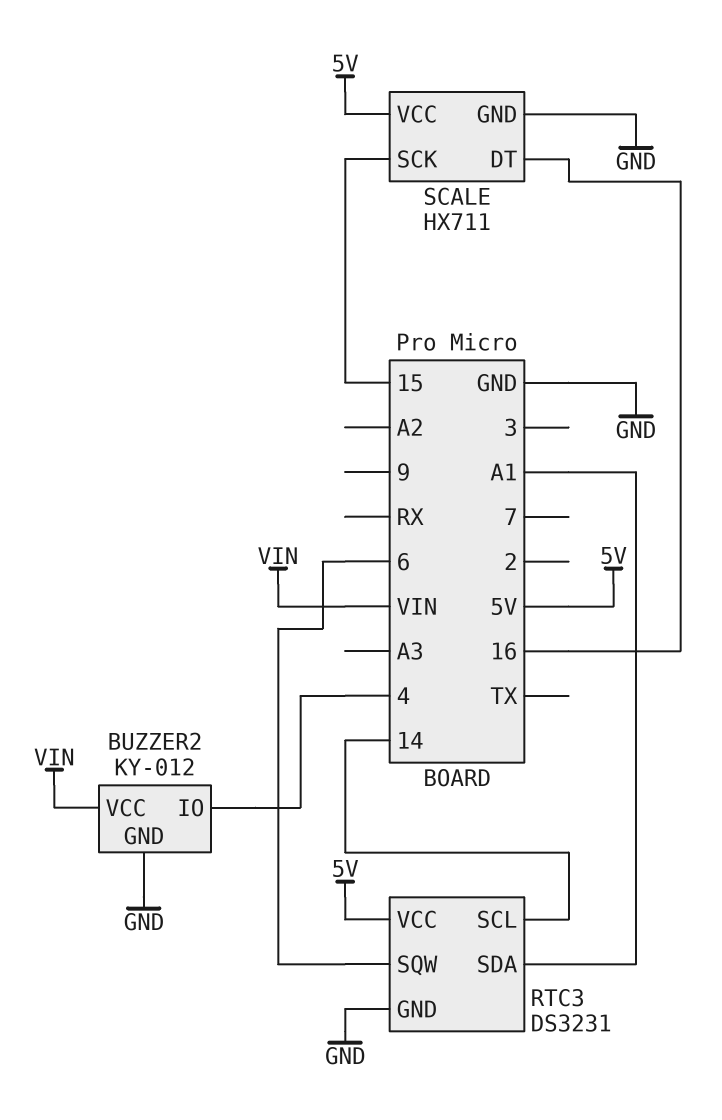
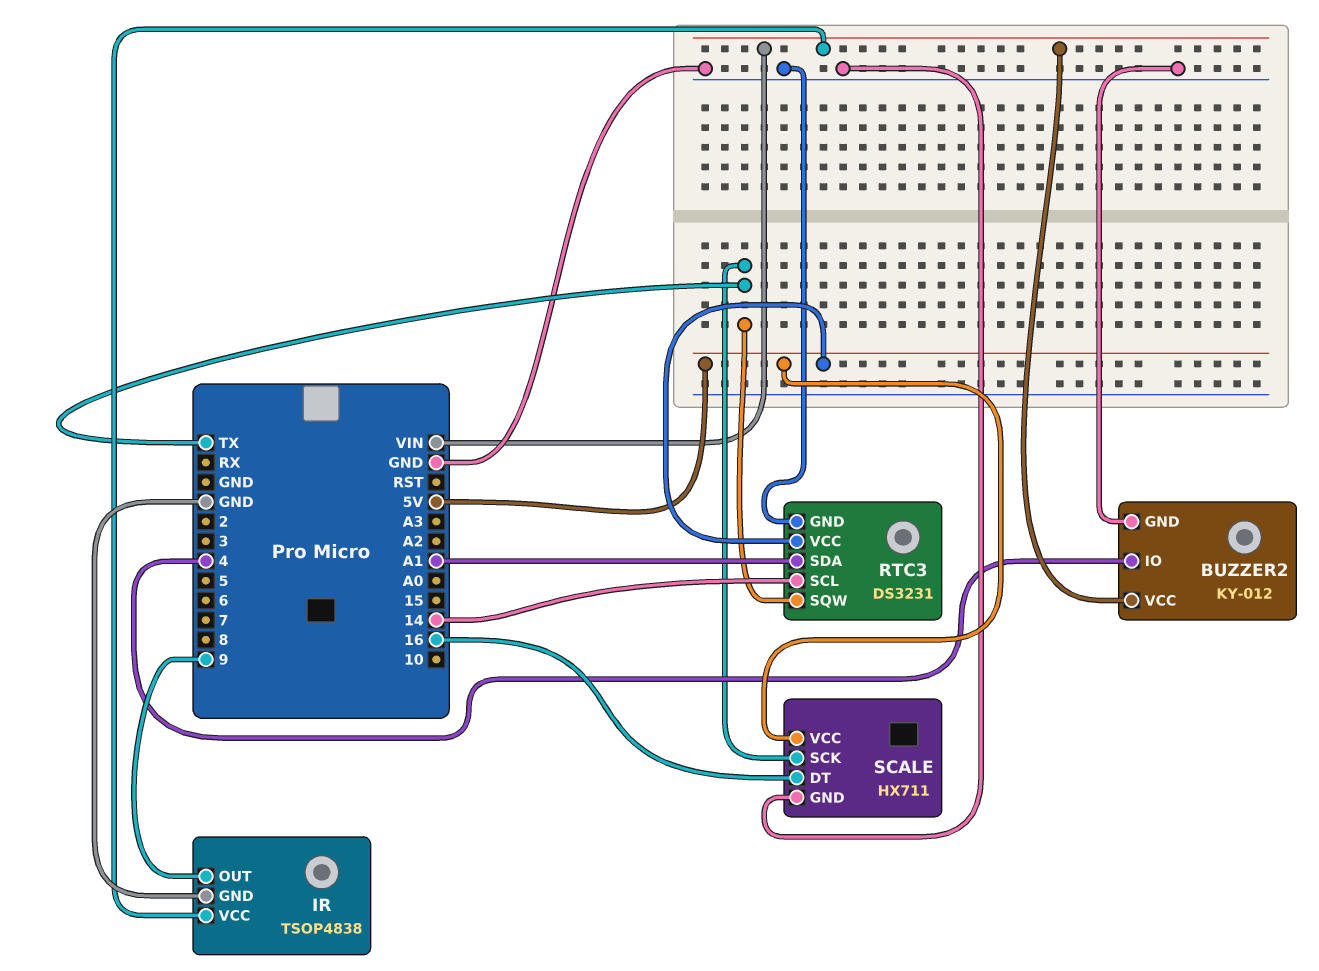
IR: none -> TSOP4838
IR pin GND: none -> GND
IR pin OUT: none -> 9
IR pin VCC: none -> VIN
RTC3 pin SQW: 6 -> TX
SCALE pin SCK: 15 -> TX

